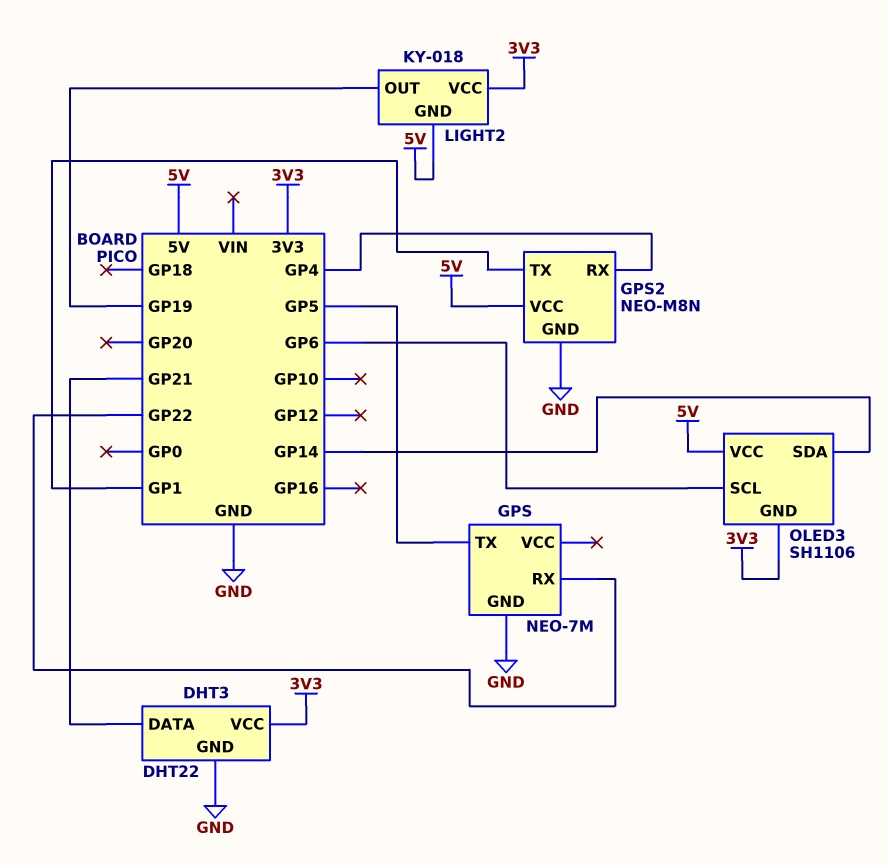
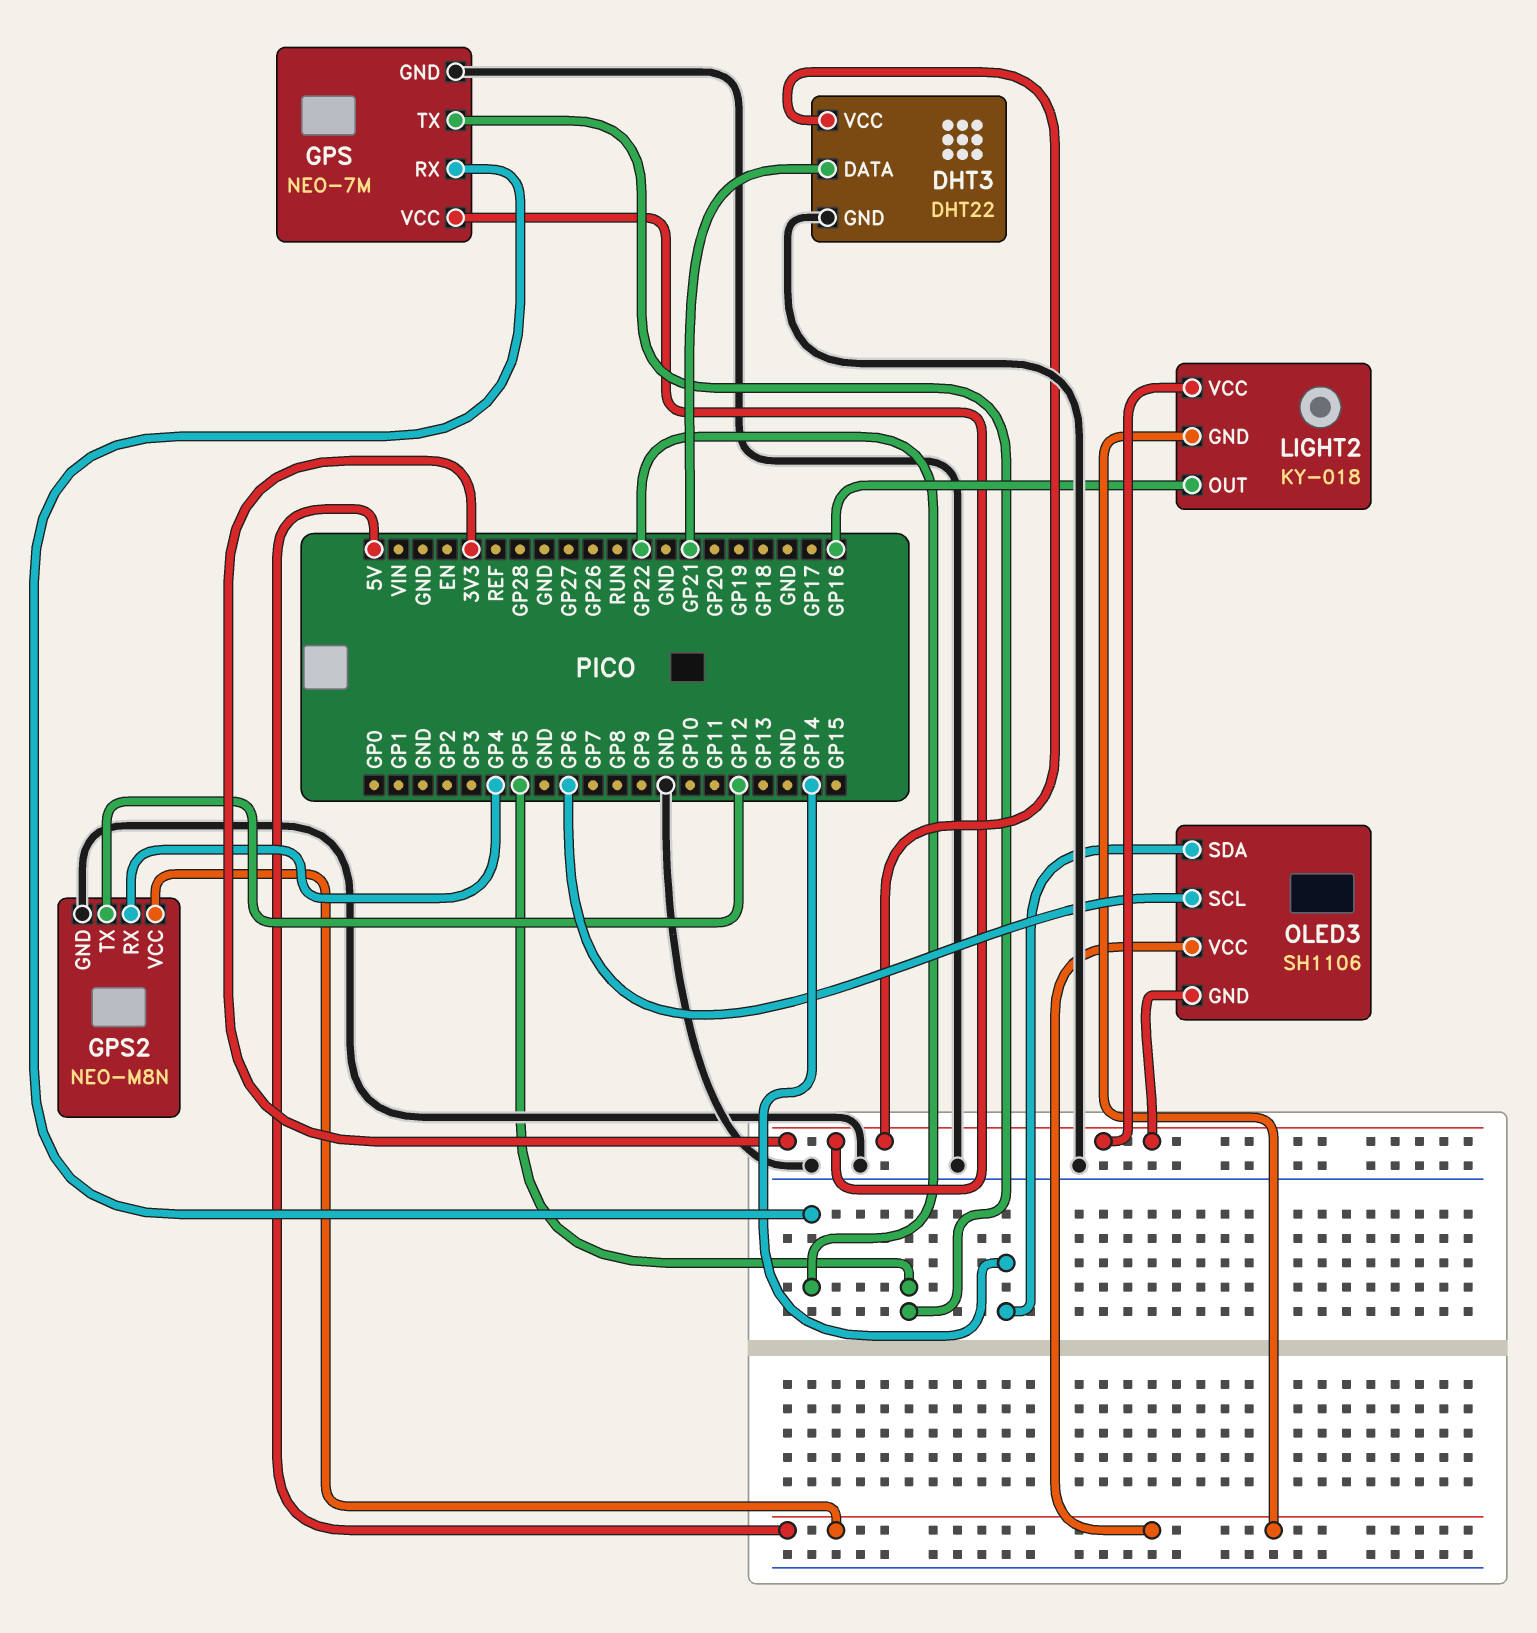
GPS pin VCC: none -> 3V3
GPS2 pin TX: GP1 -> GP12
LIGHT2 pin OUT: GP19 -> GP16

